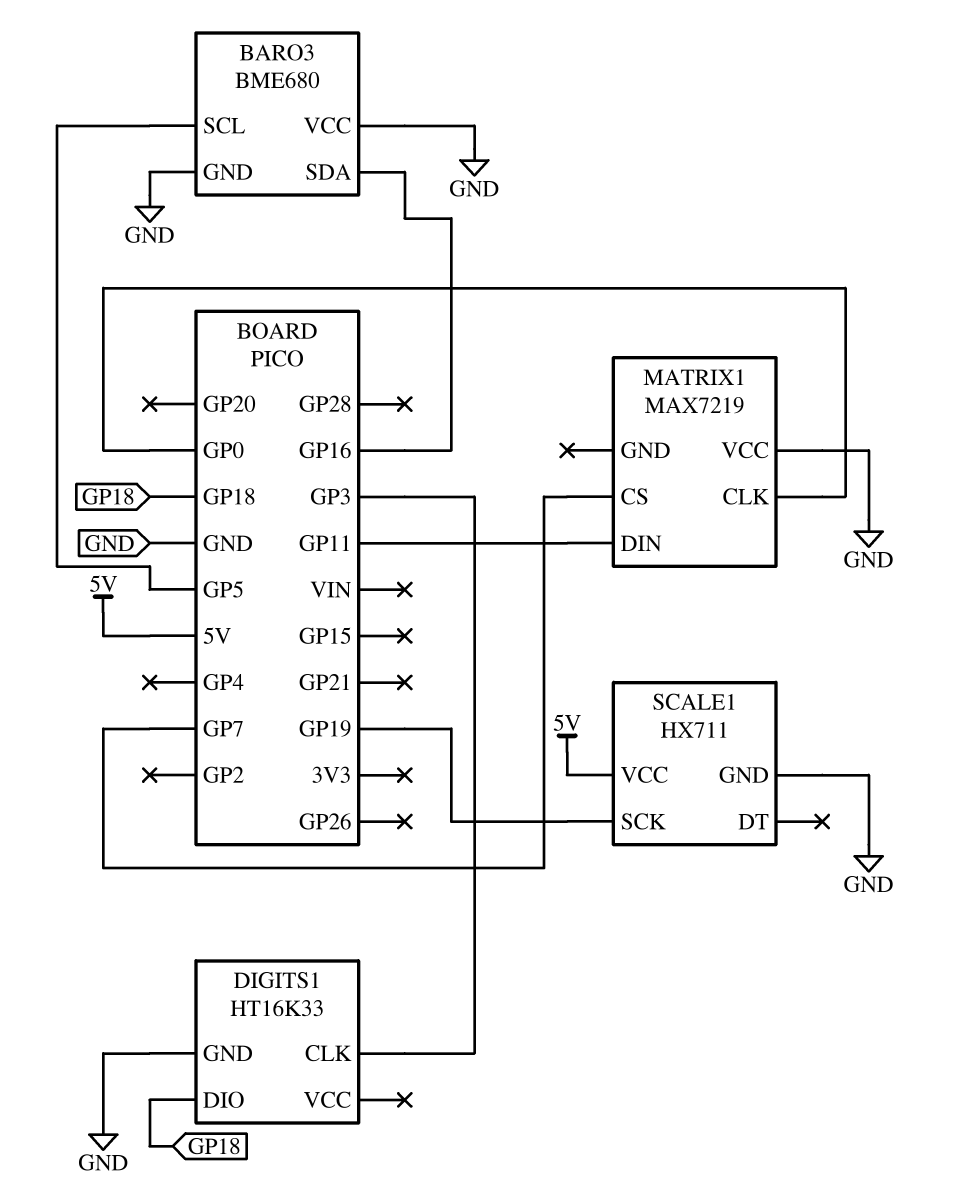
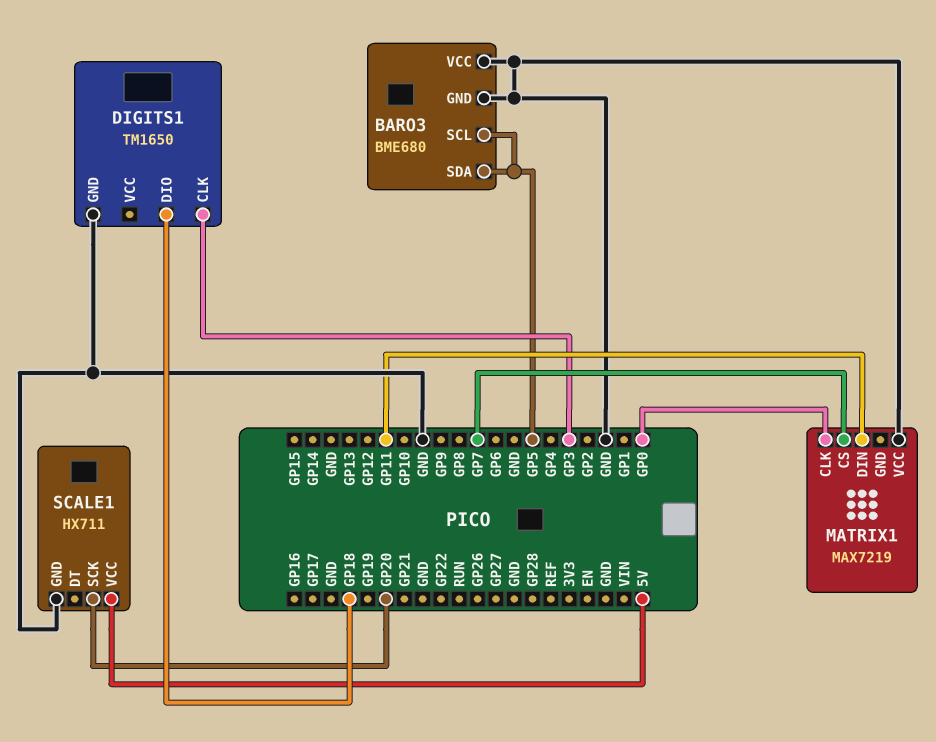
BARO3 pin SDA: GP16 -> GP5
DIGITS1: HT16K33 -> TM1650
SCALE1 pin SCK: GP19 -> GP20

